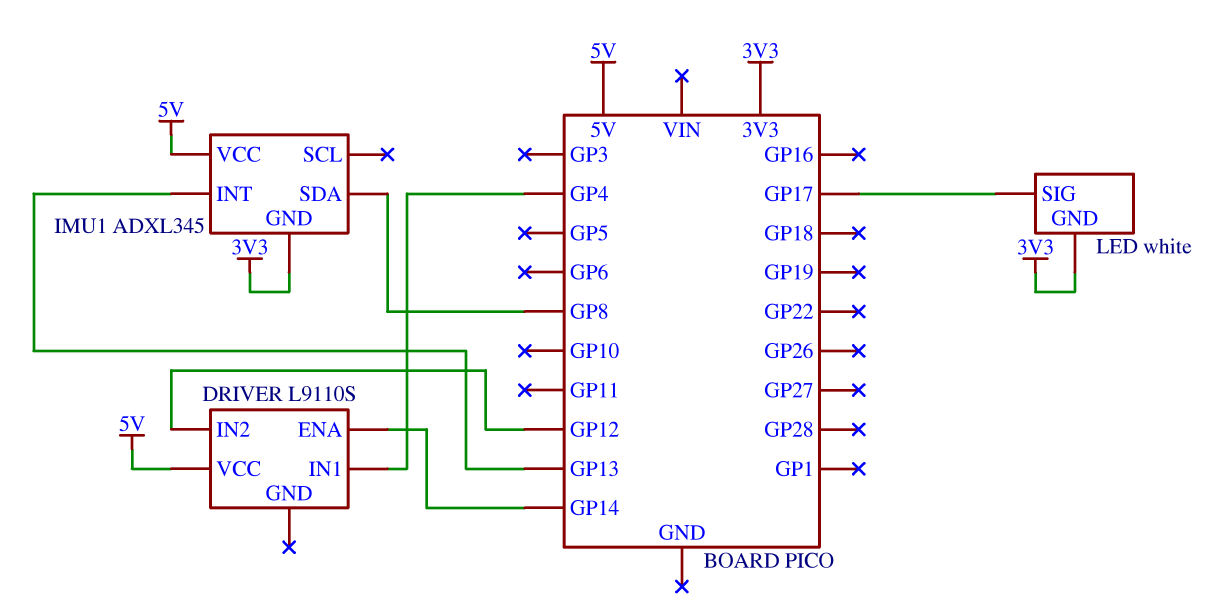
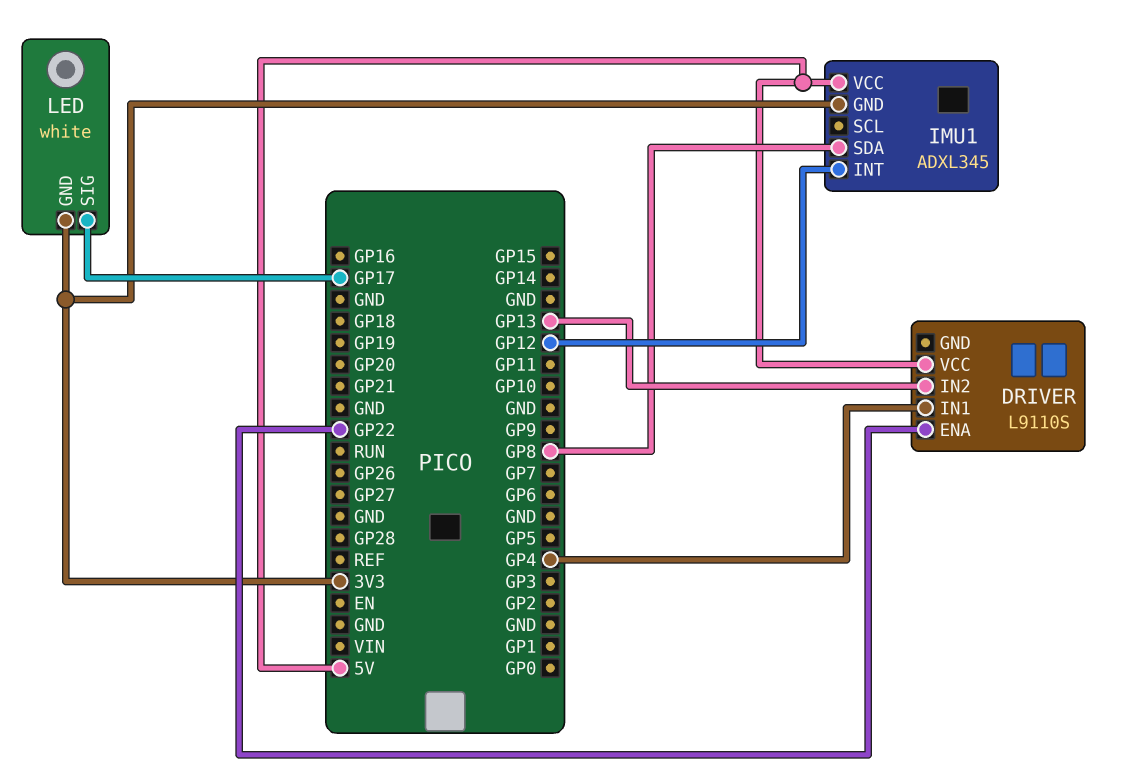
DRIVER pin ENA: GP14 -> GP22
DRIVER pin IN2: GP12 -> GP13
IMU1 pin INT: GP13 -> GP12

